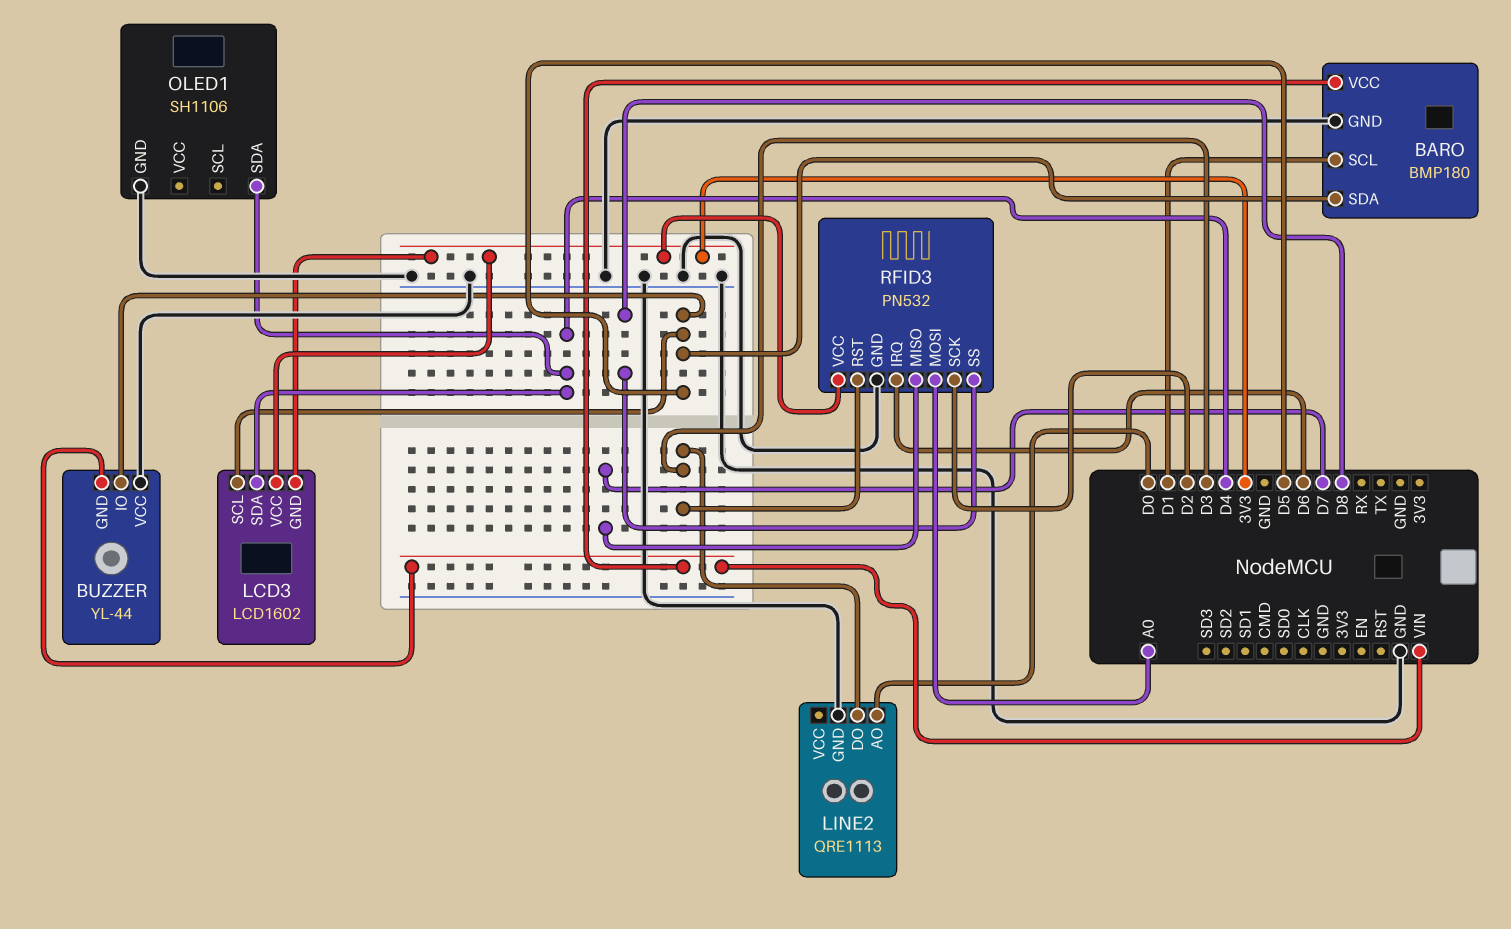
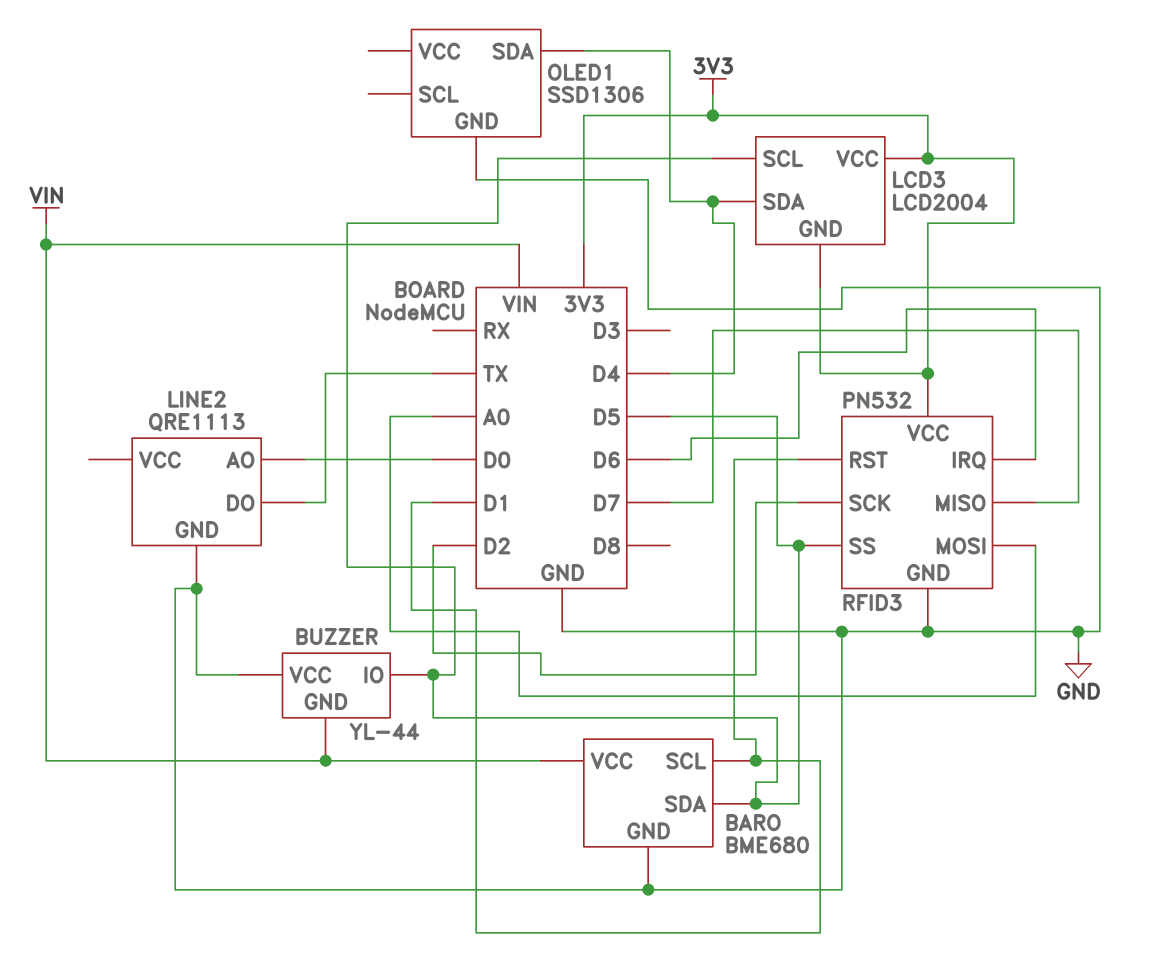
BARO: BMP180 -> BME680
LCD3: LCD1602 -> LCD2004
LINE2 pin DO: D3 -> TX
OLED1: SH1106 -> SSD1306
RFID3 pin RST: D3 -> D1
RFID3 pin SS: D8 -> D5

